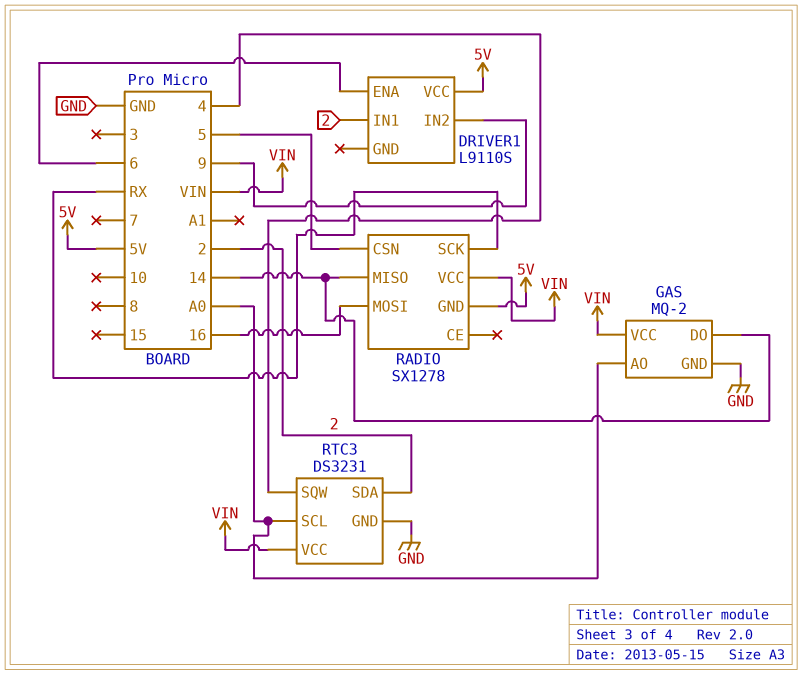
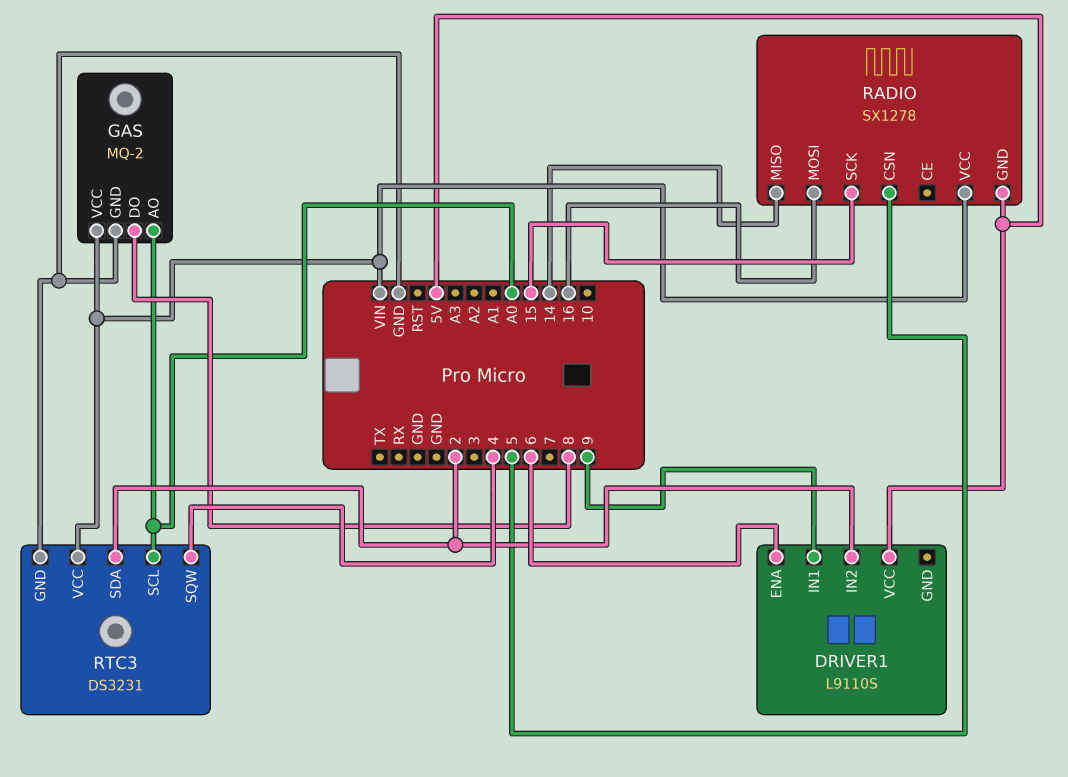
DRIVER1 pin IN1: 2 -> 9
DRIVER1 pin IN2: 9 -> 2
GAS pin DO: 14 -> 8
RADIO pin SCK: RX -> 15

